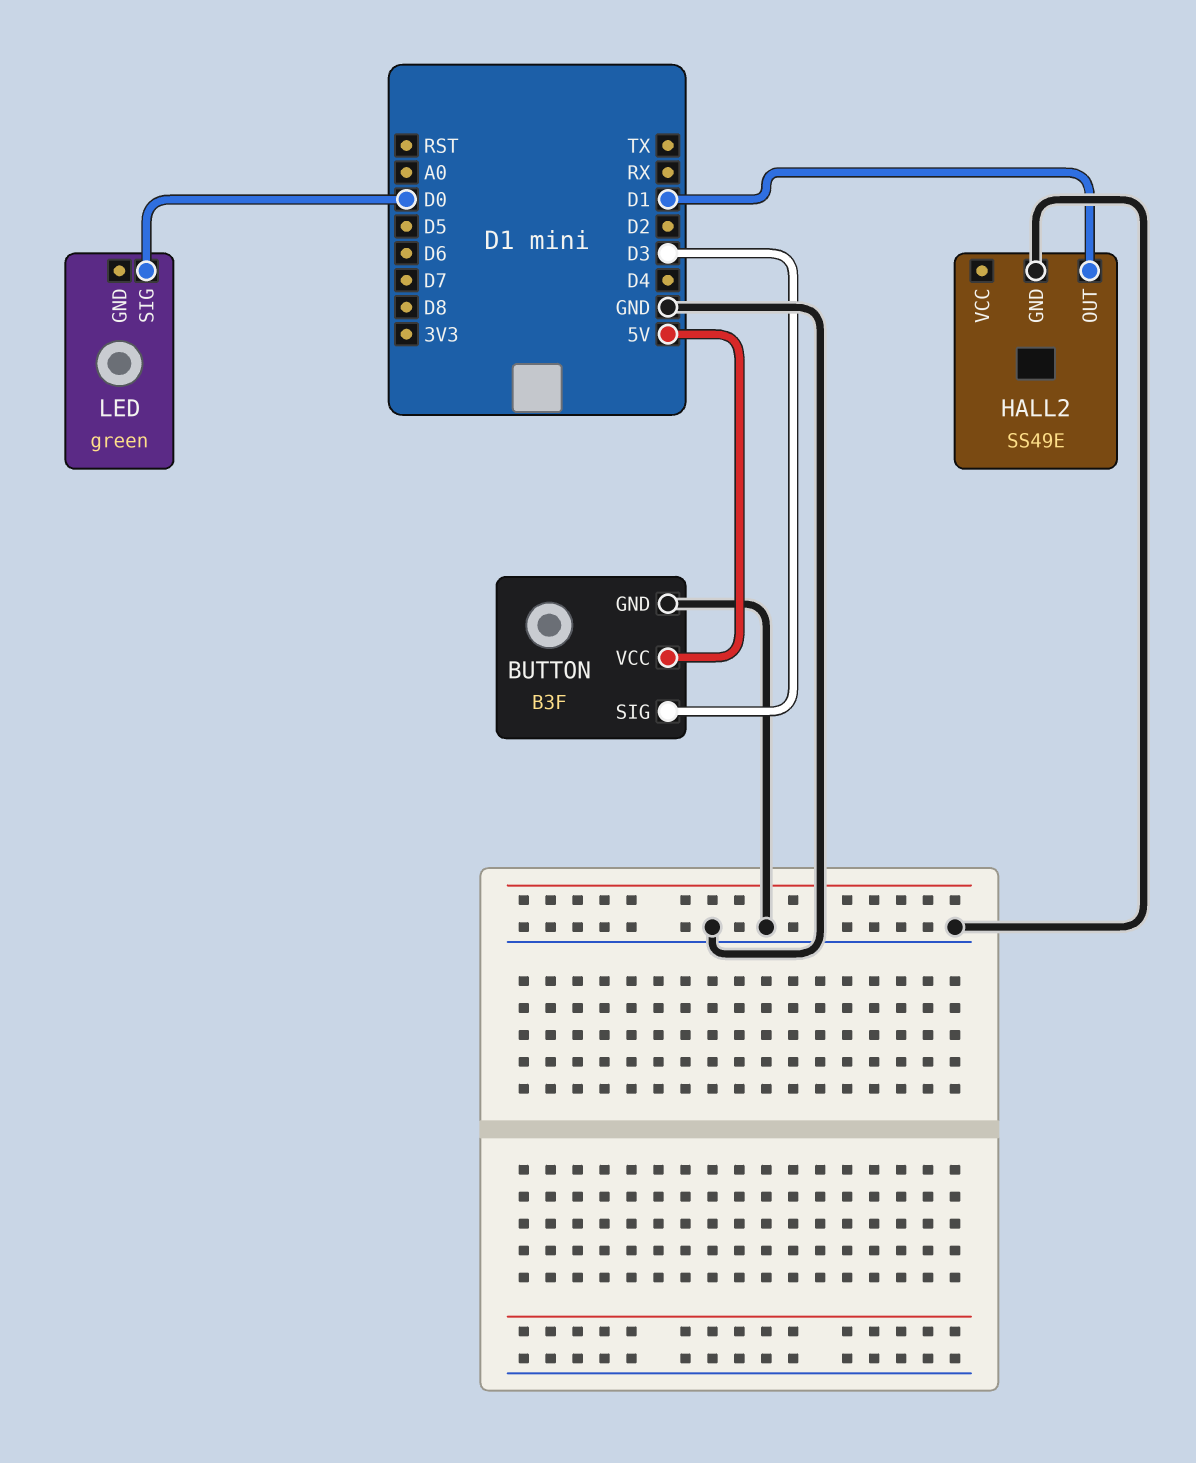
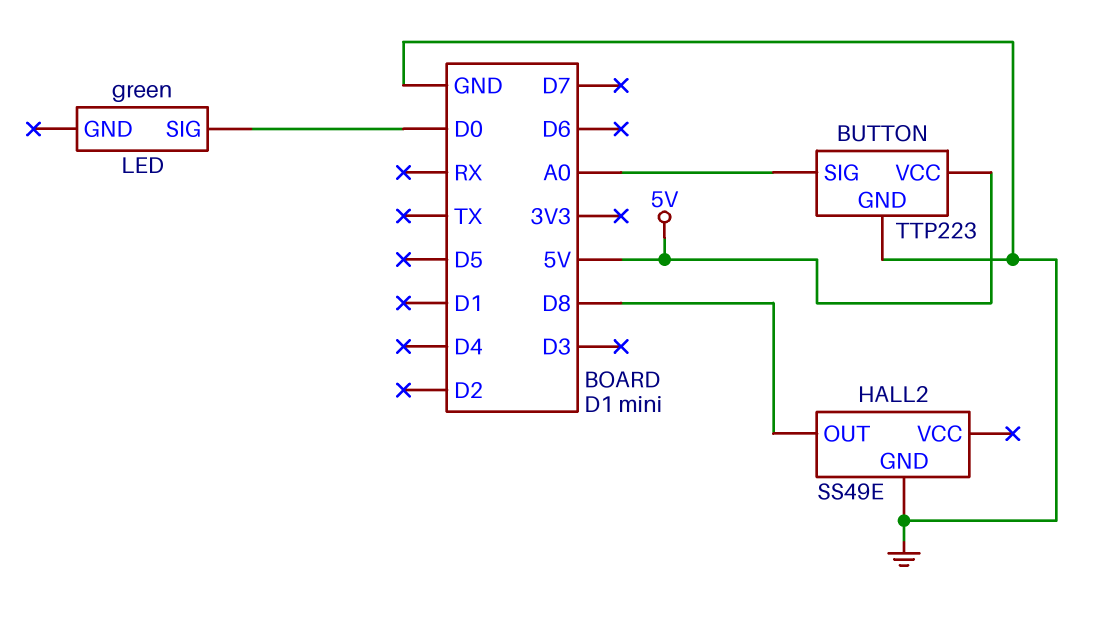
BUTTON: B3F -> TTP223
BUTTON pin SIG: D3 -> A0
HALL2 pin OUT: D1 -> D8

